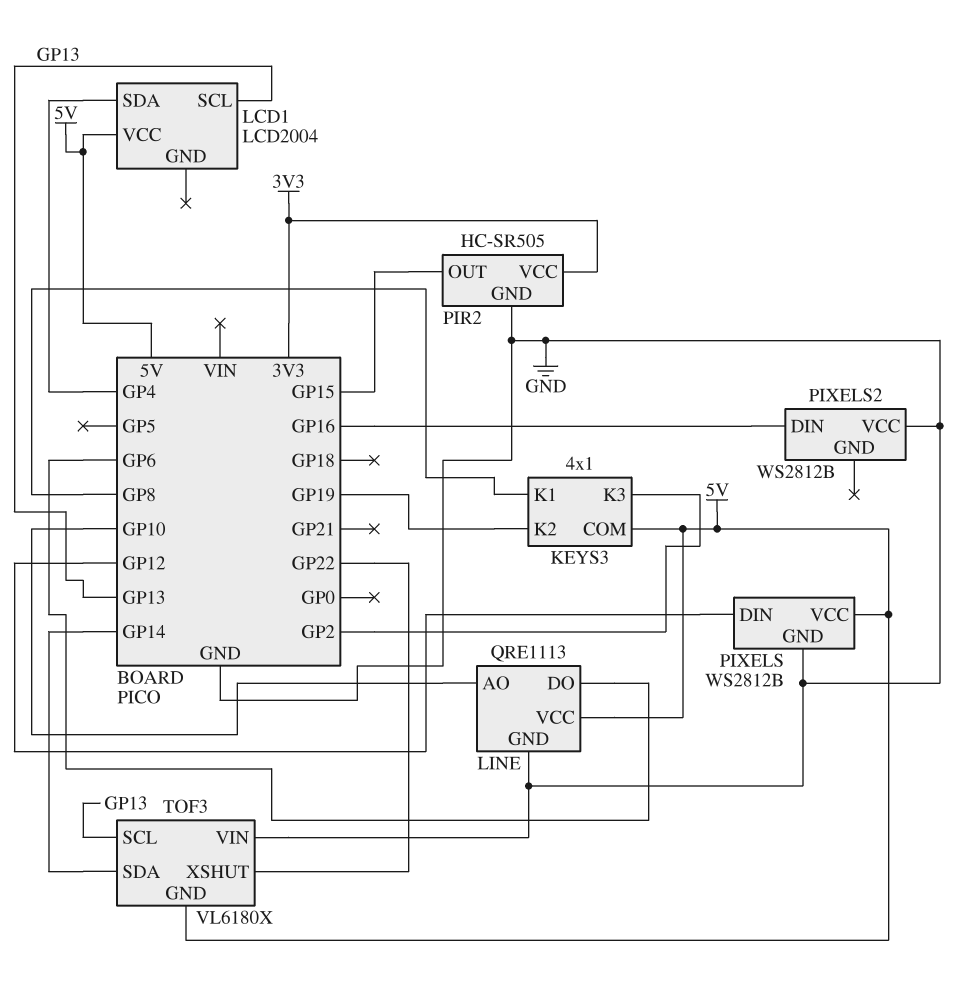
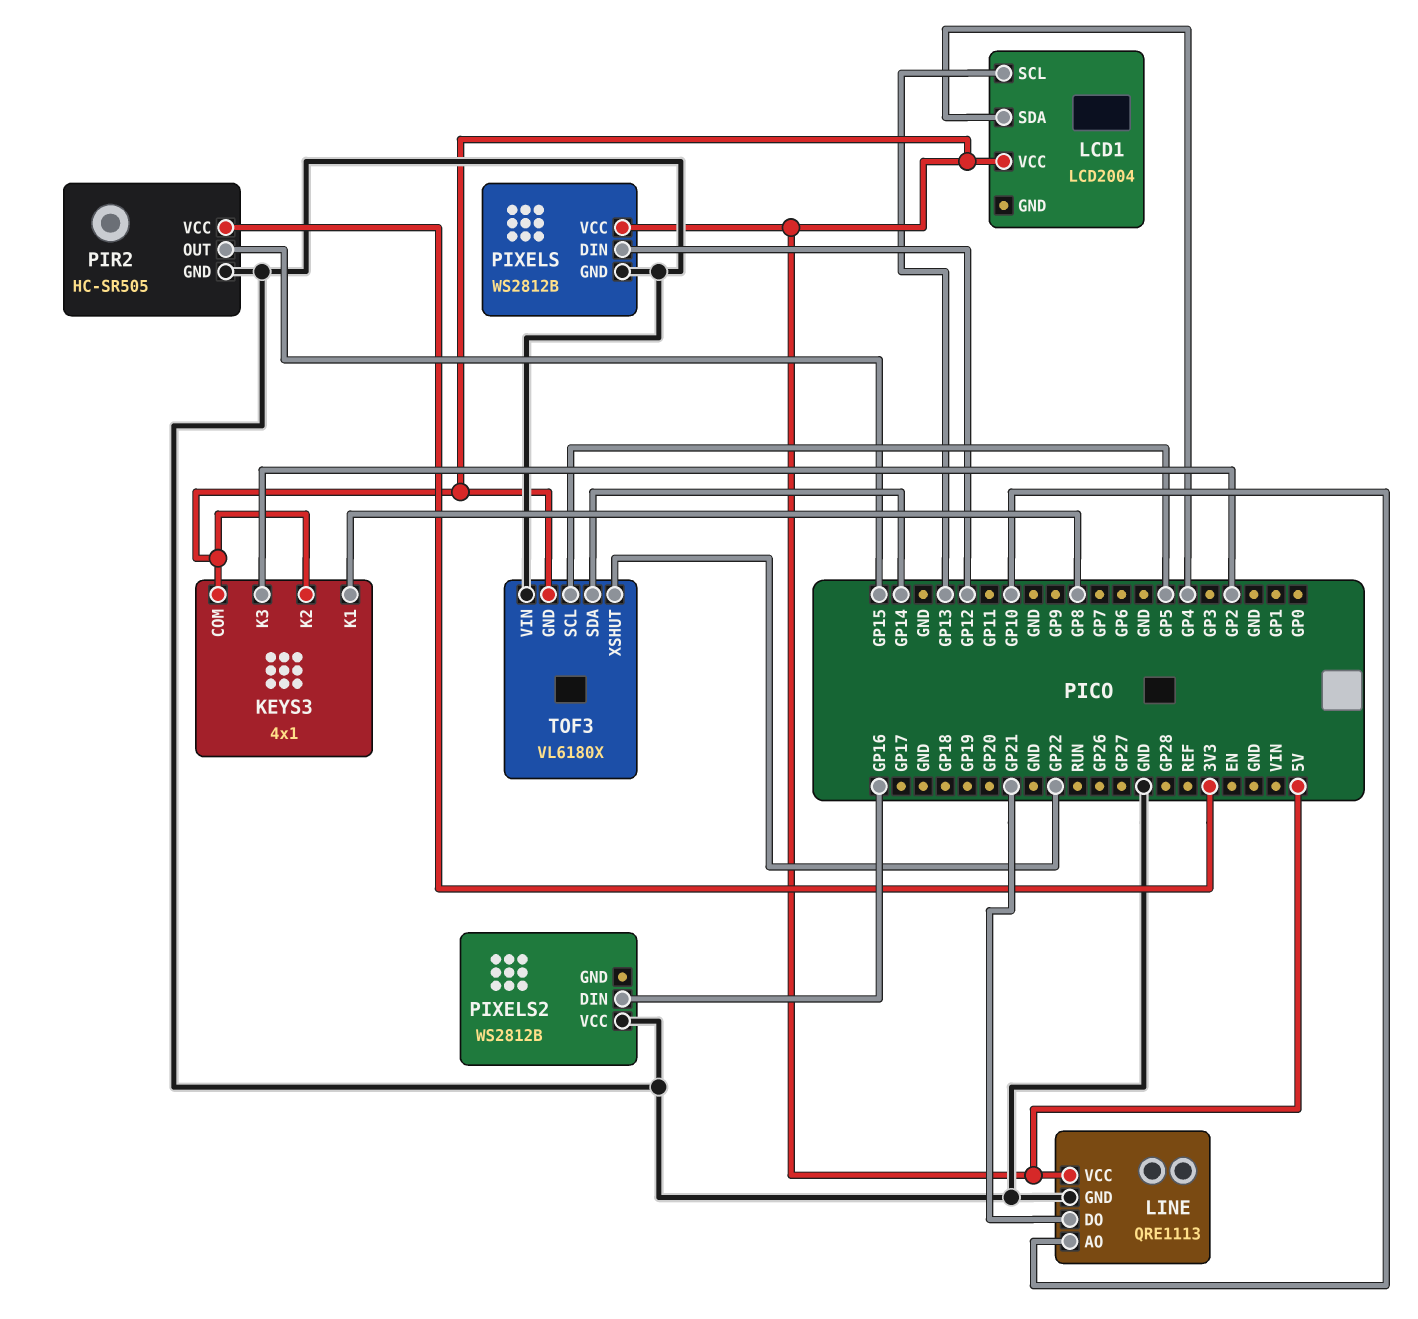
KEYS3 pin K2: GP19 -> 5V
LINE pin DO: GP6 -> GP21
TOF3 pin SCL: GP13 -> GP5

